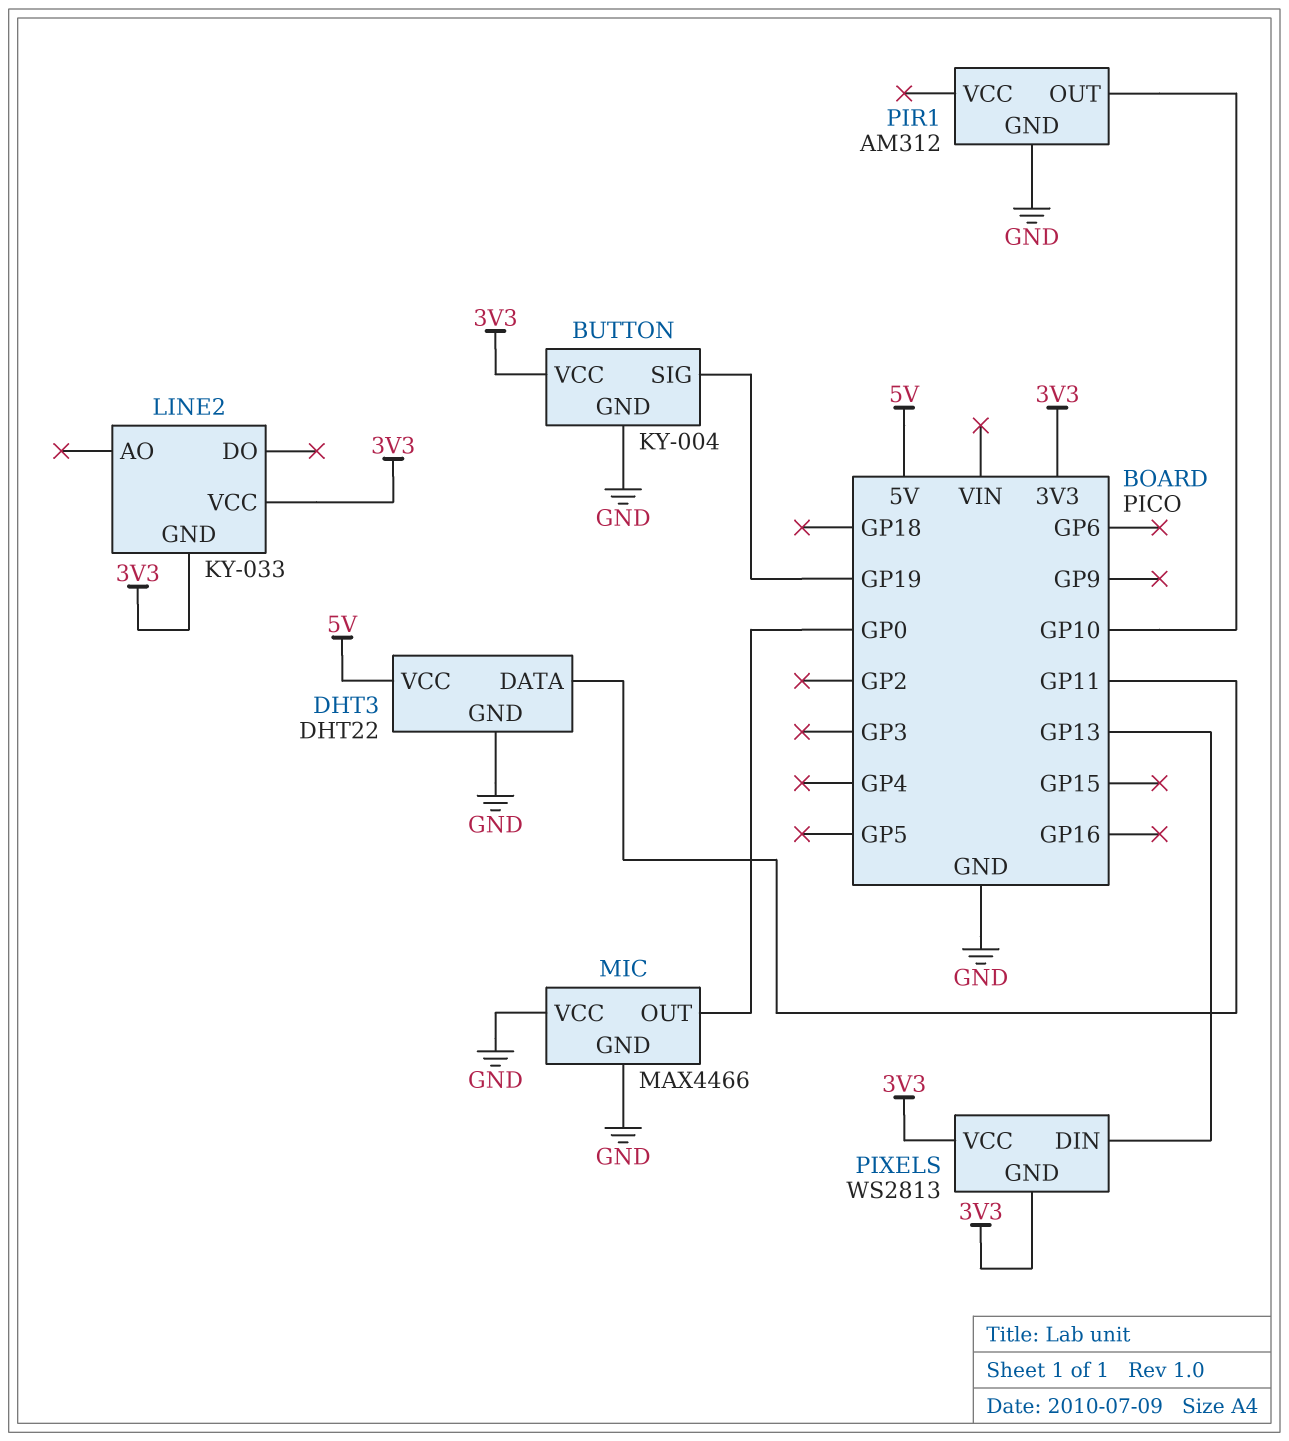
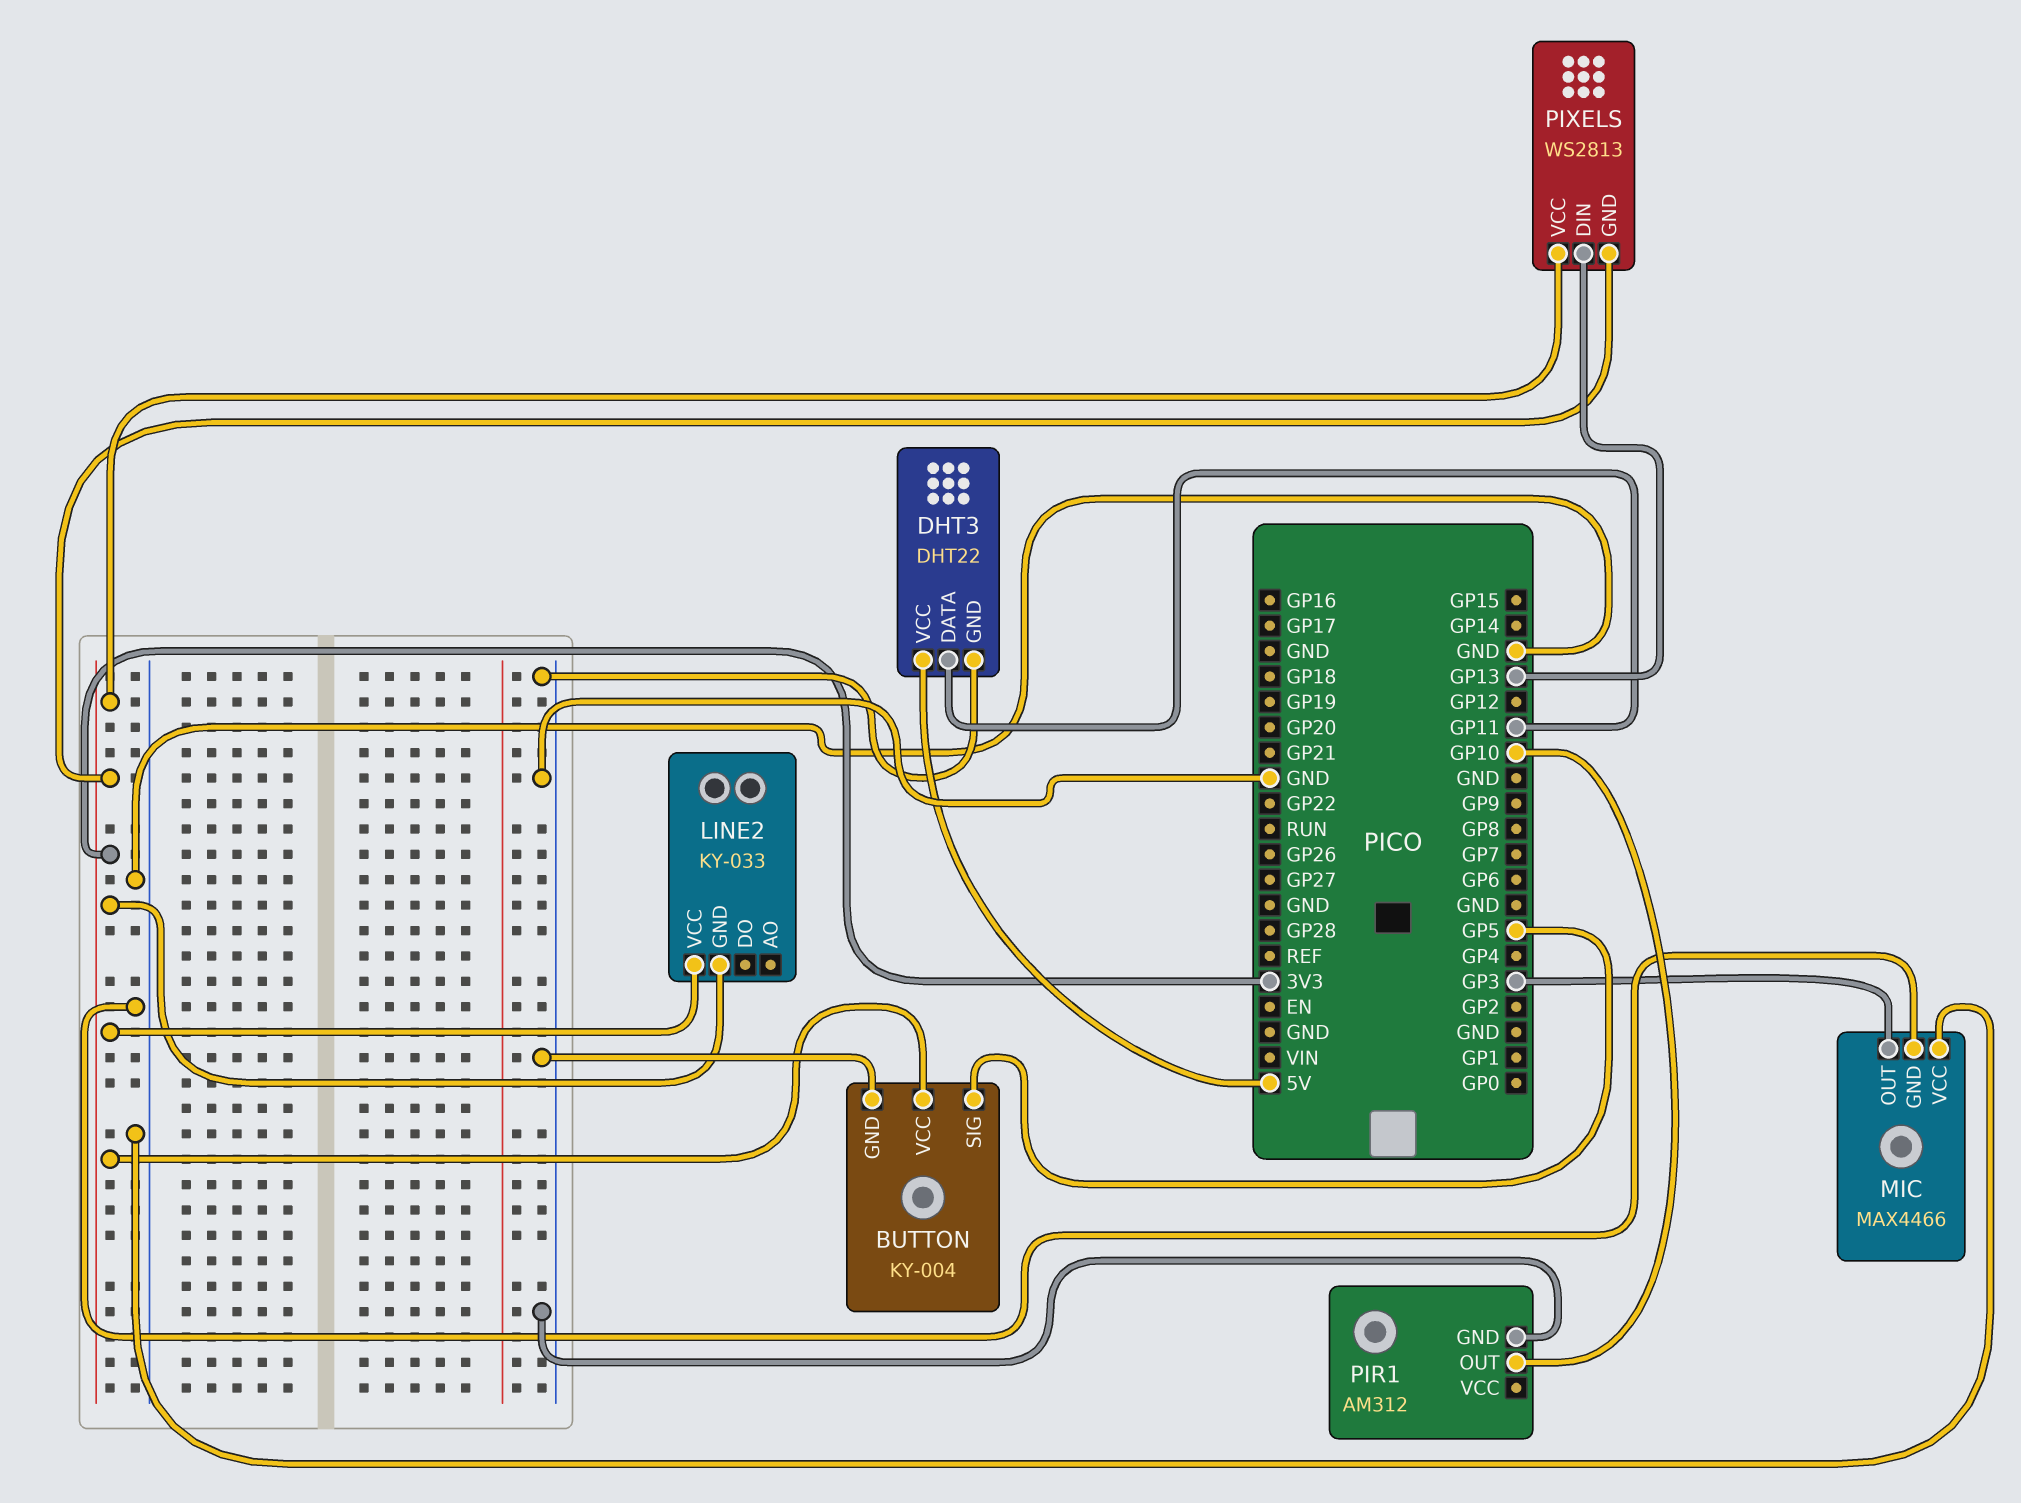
BUTTON pin SIG: GP19 -> GP5
MIC pin OUT: GP0 -> GP3

